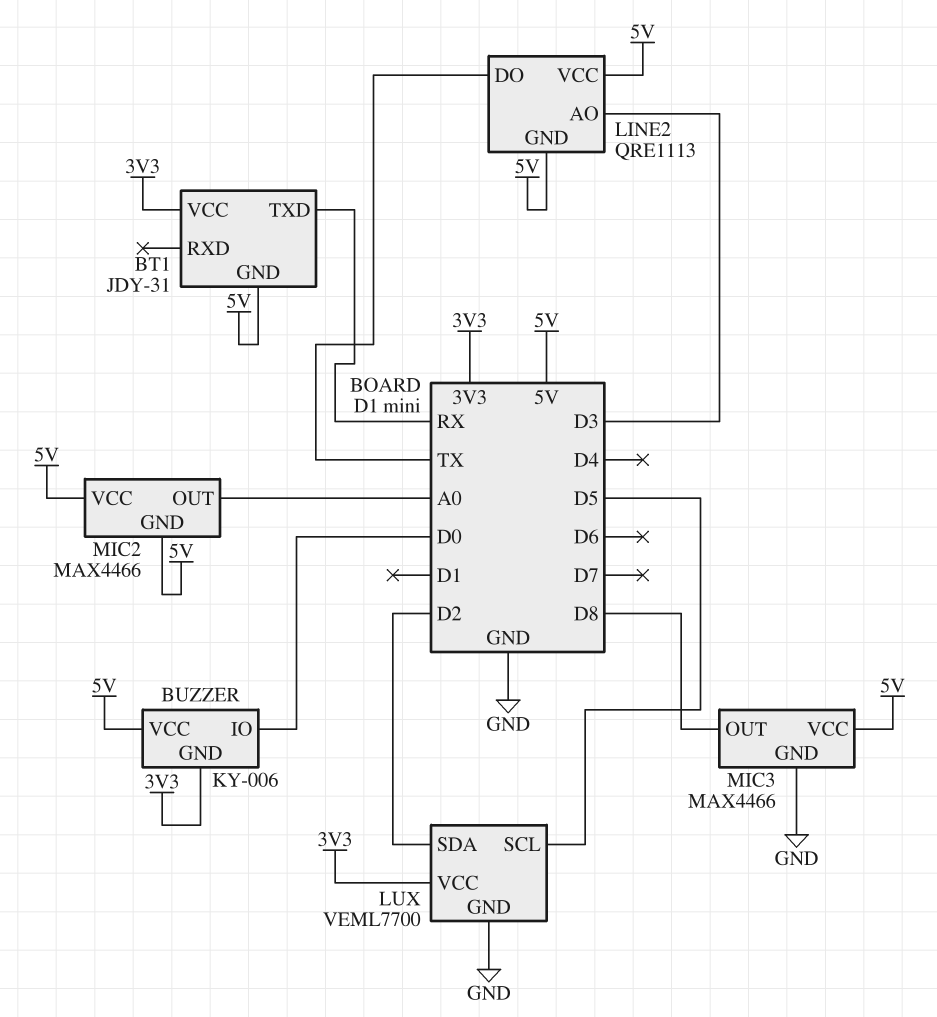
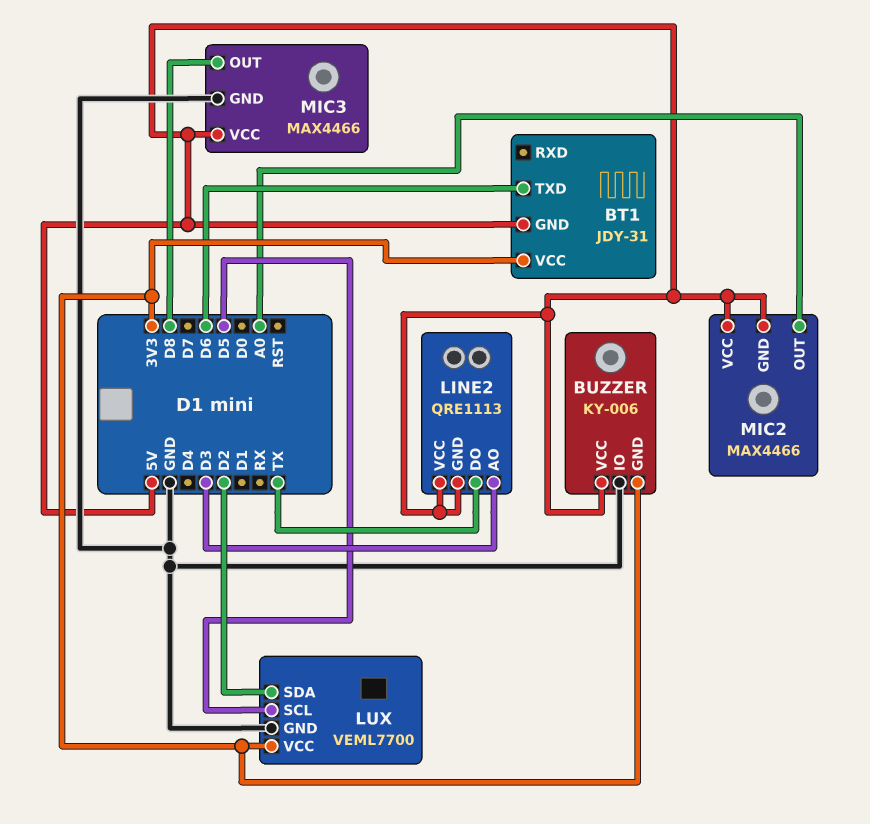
BT1 pin TXD: RX -> D6
BUZZER pin IO: D0 -> GND

